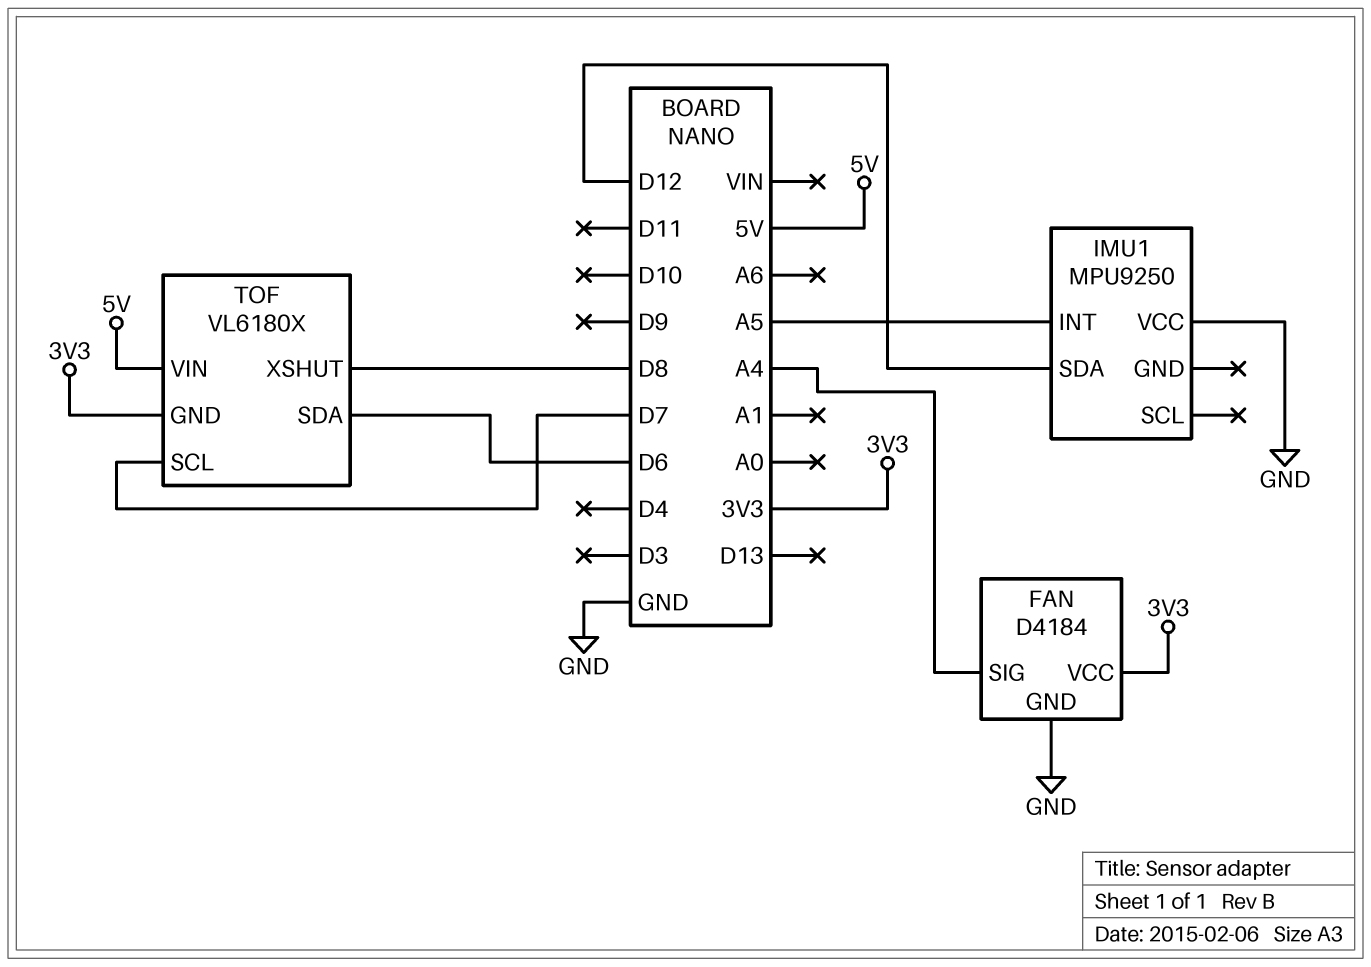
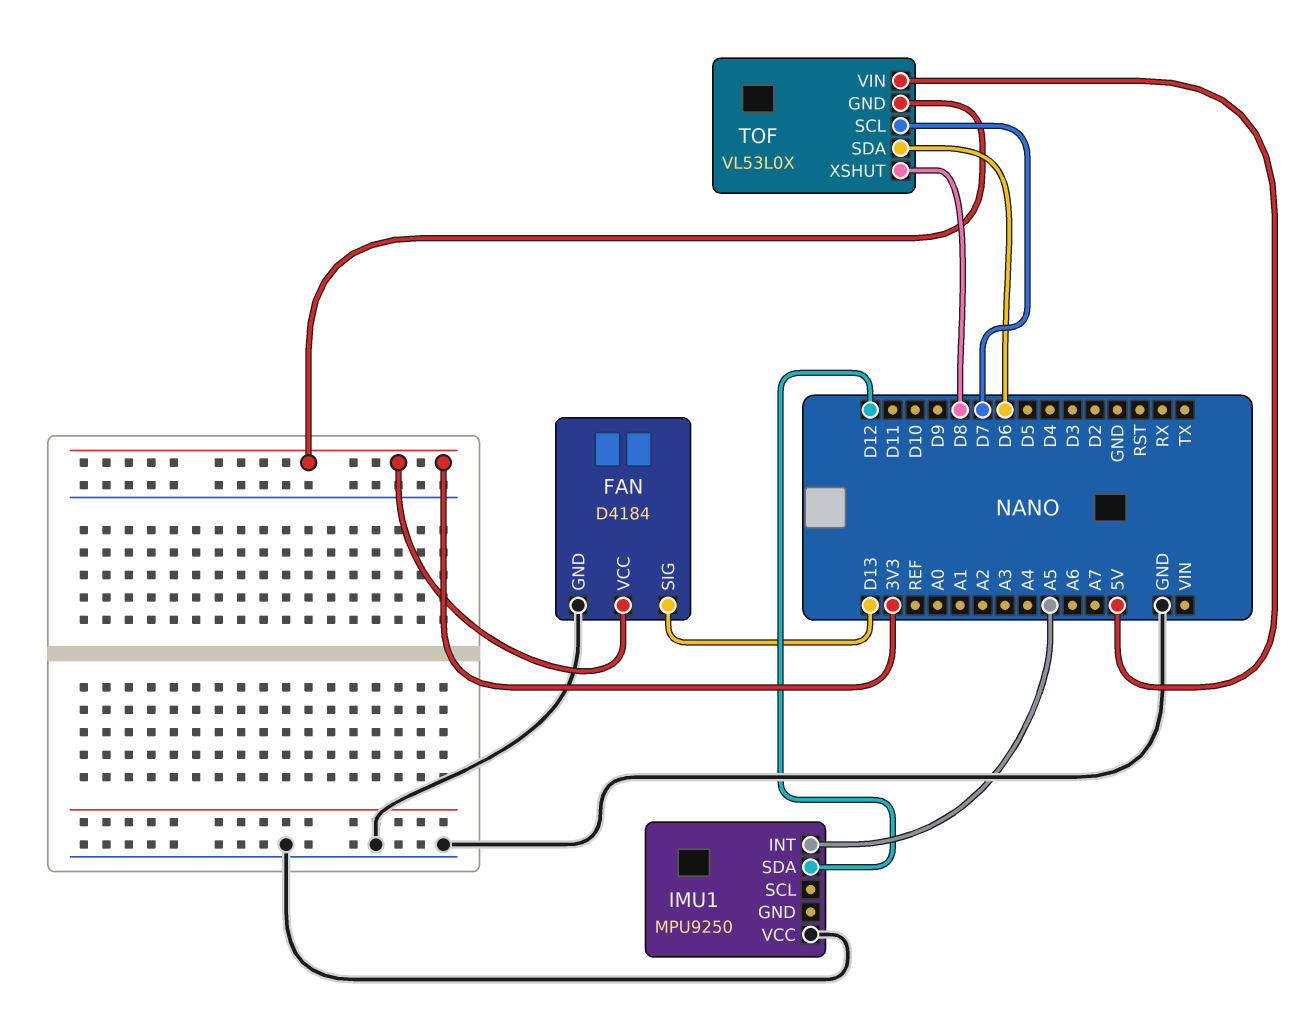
FAN pin SIG: A4 -> D13
TOF: VL6180X -> VL53L0X

